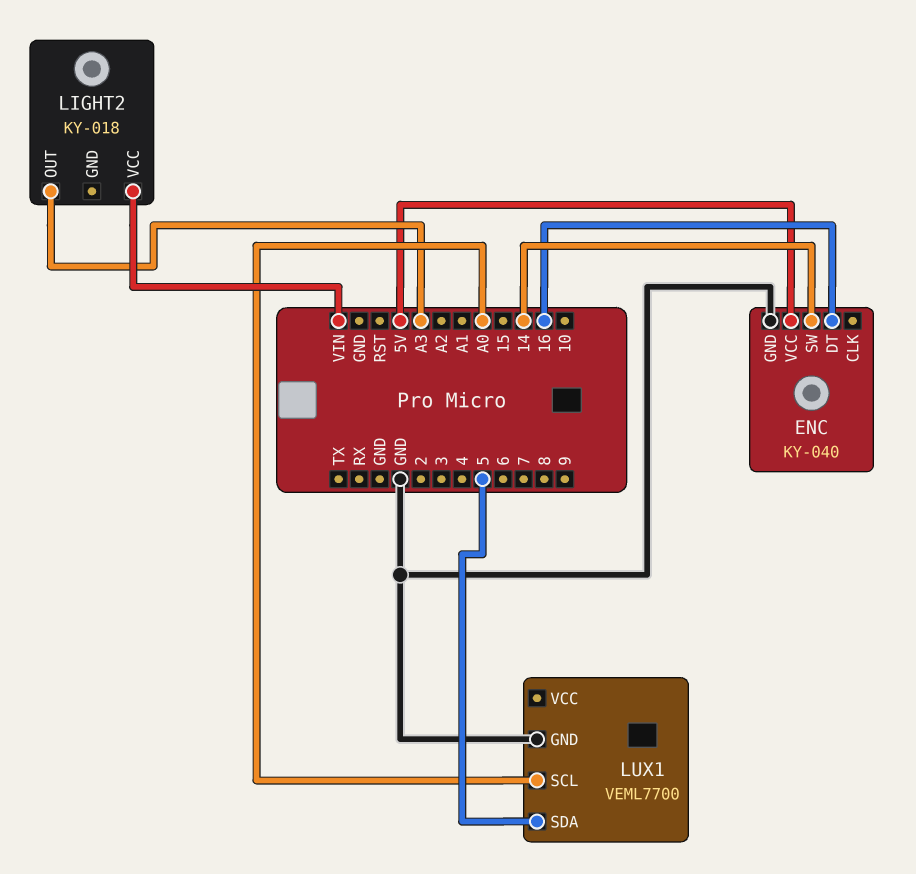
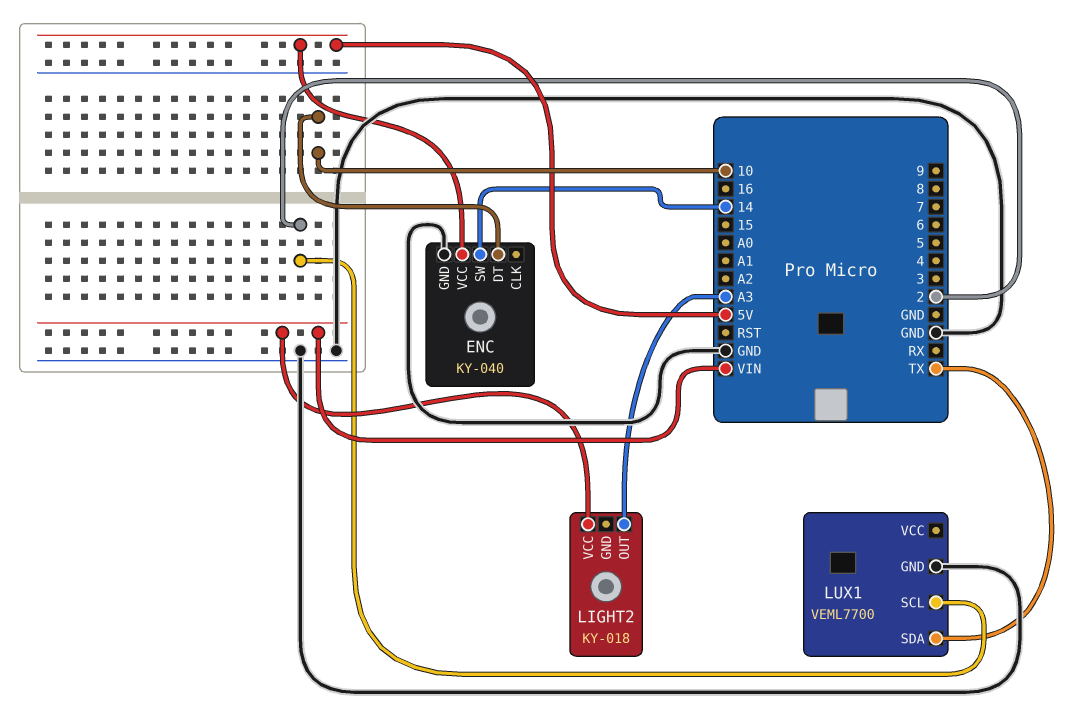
ENC pin DT: 16 -> 10
LUX1 pin SCL: A0 -> 2
LUX1 pin SDA: 5 -> TX

